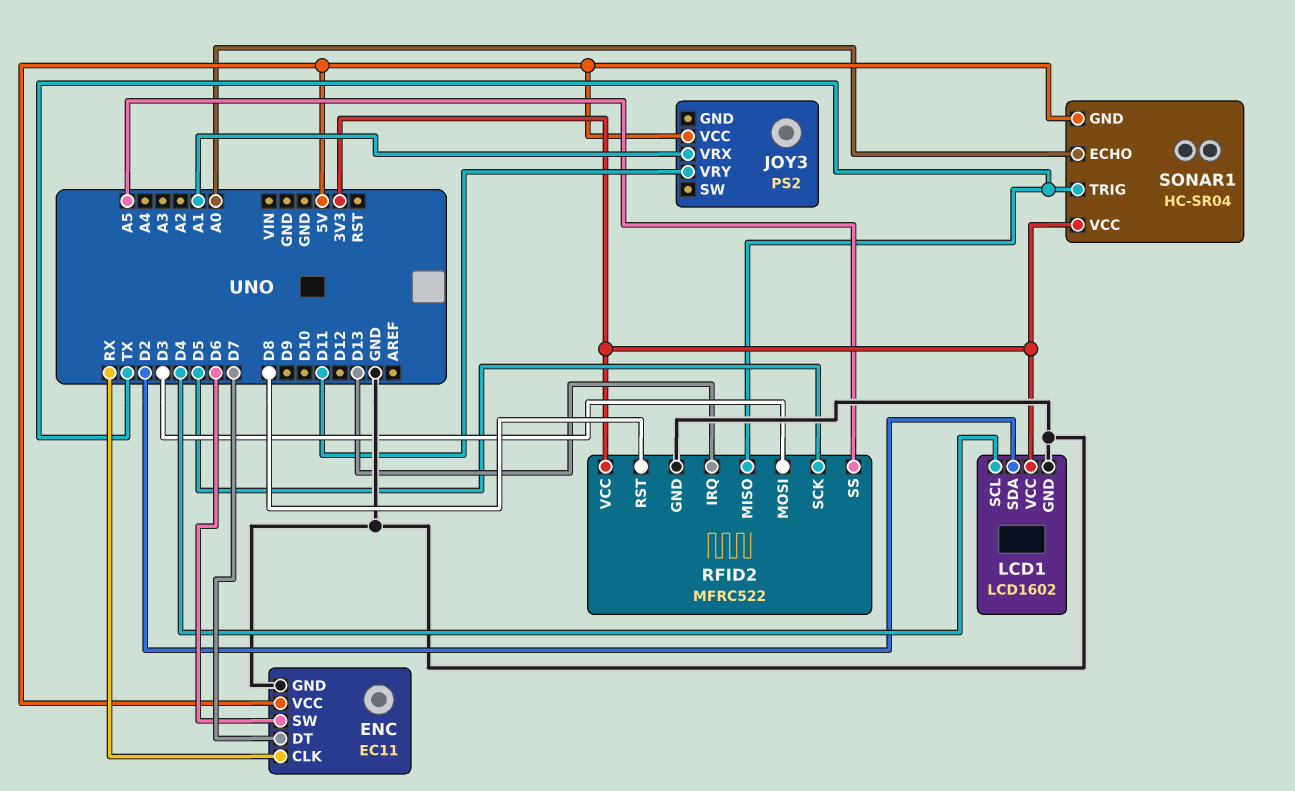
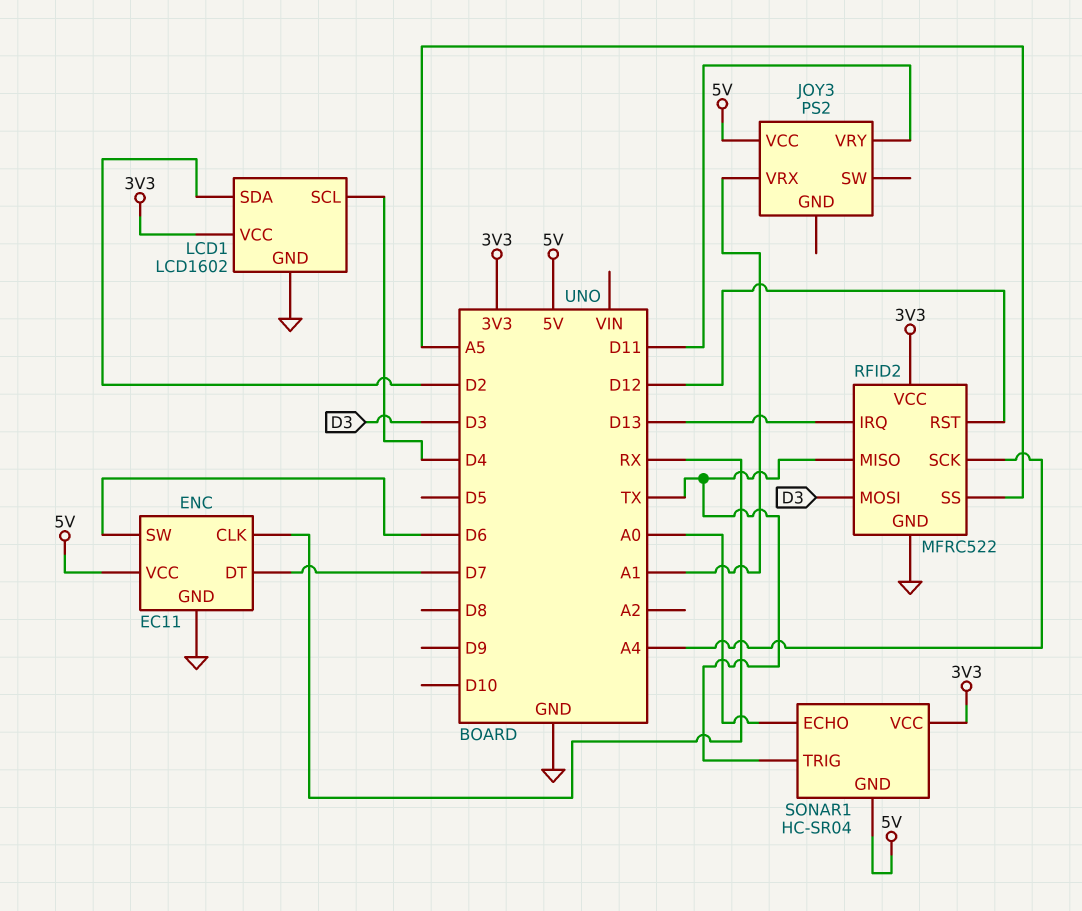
RFID2 pin RST: D8 -> D12
RFID2 pin SCK: D5 -> A4

